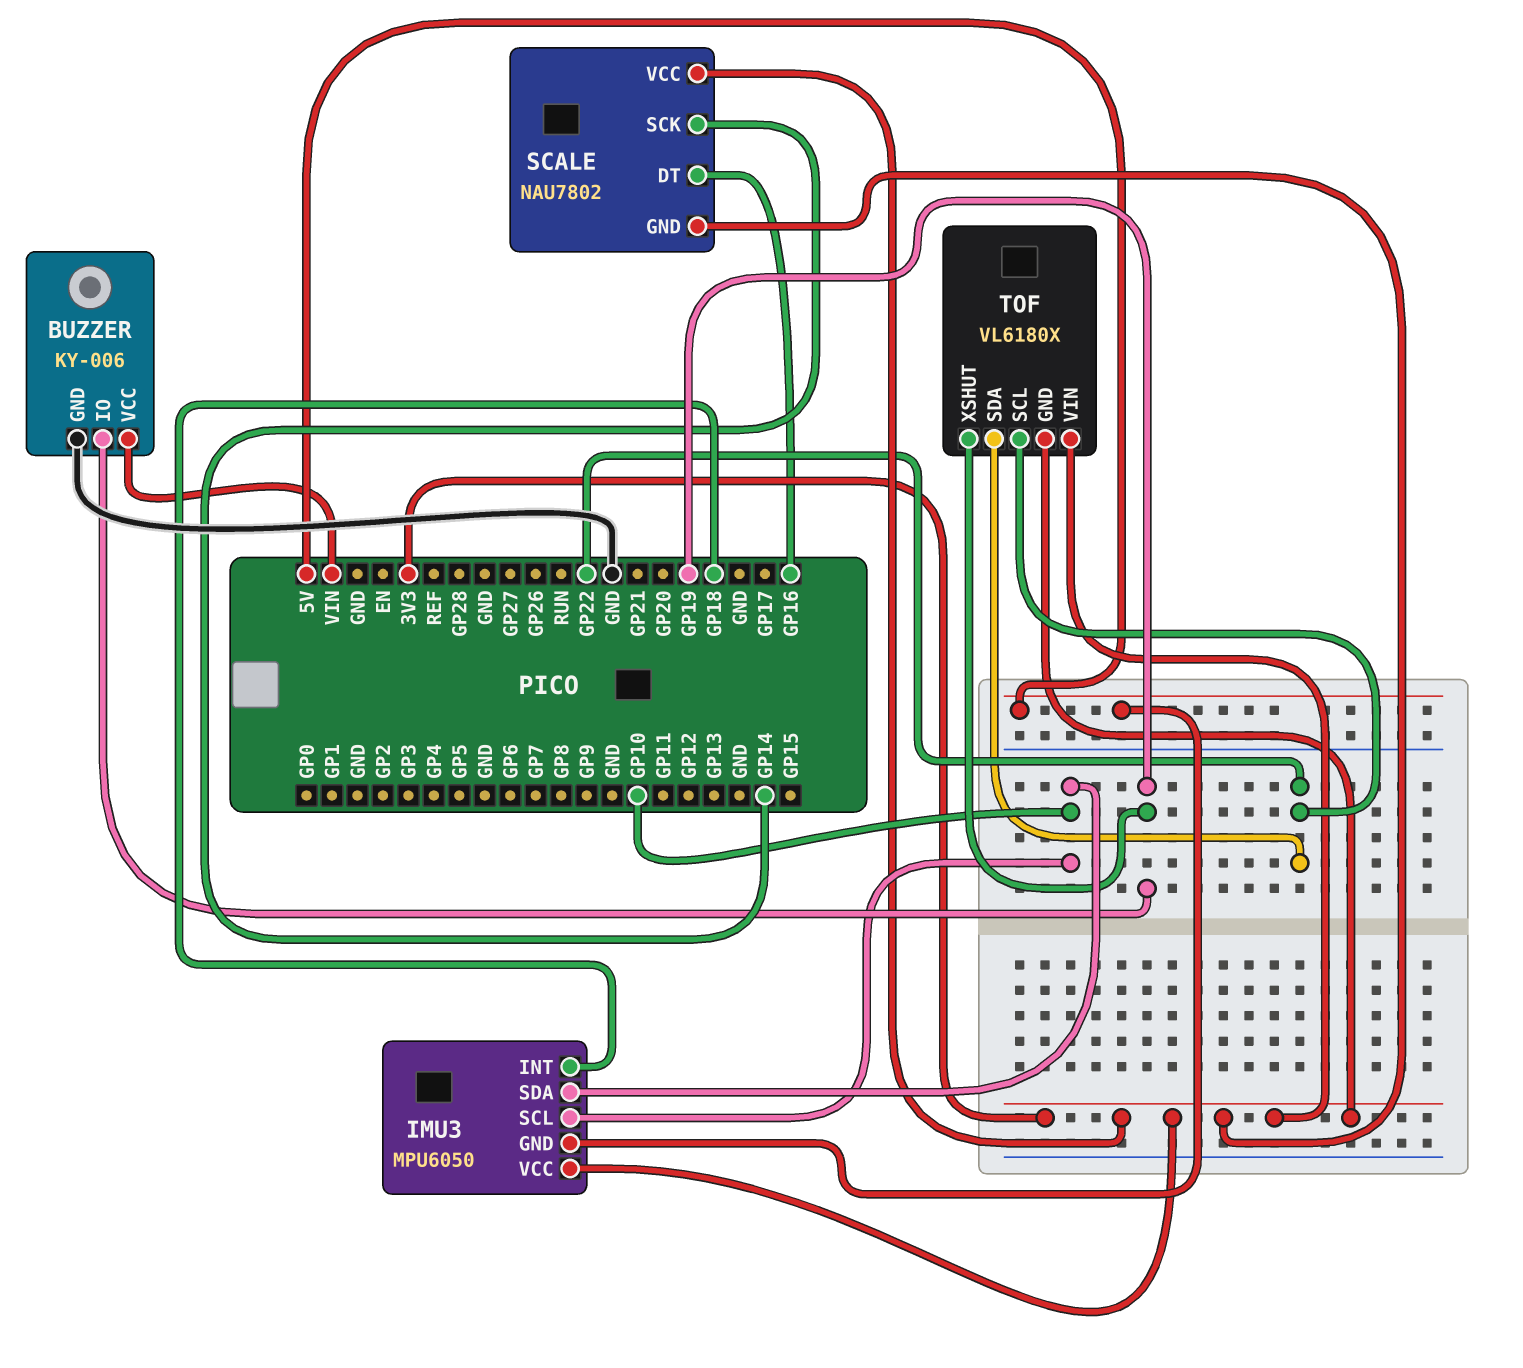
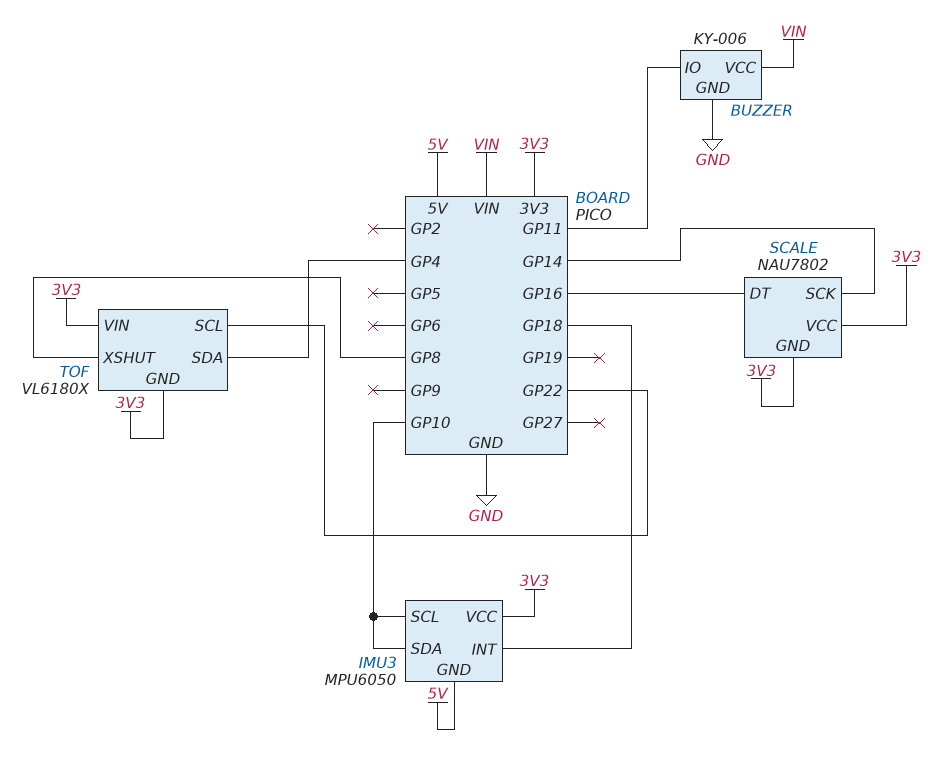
BUZZER pin IO: GP19 -> GP11
TOF pin SDA: GP22 -> GP4
TOF pin XSHUT: GP19 -> GP8

